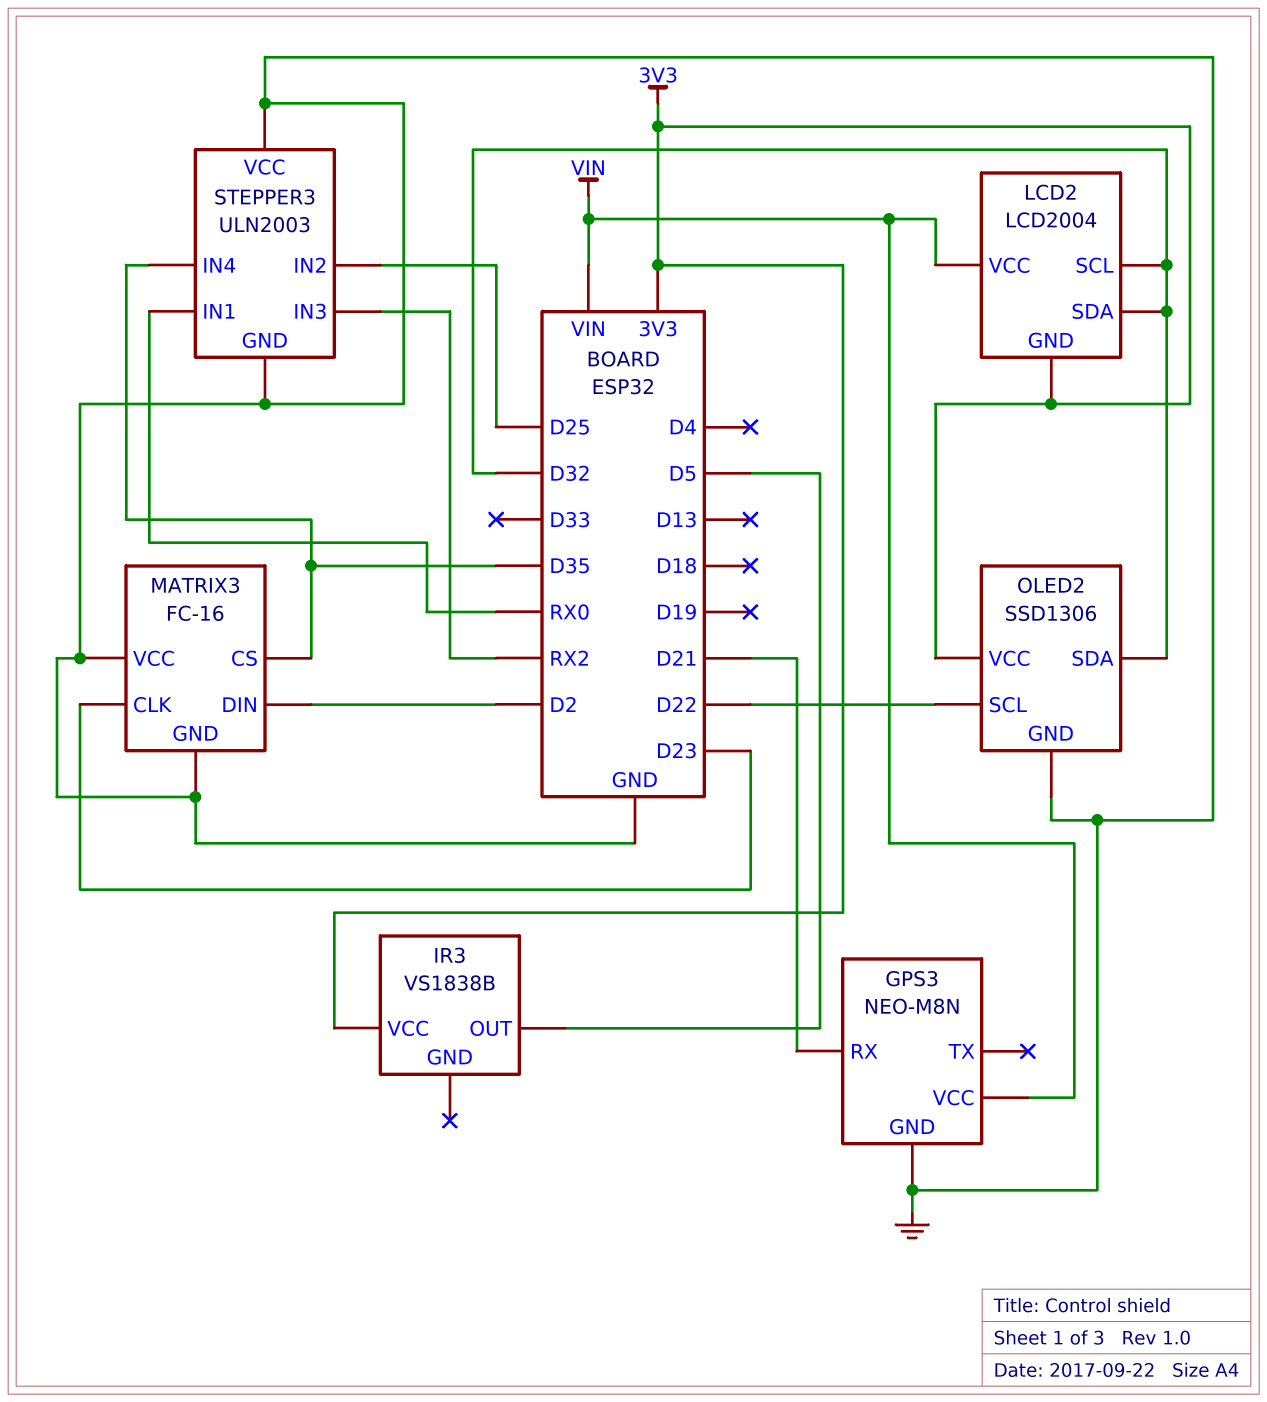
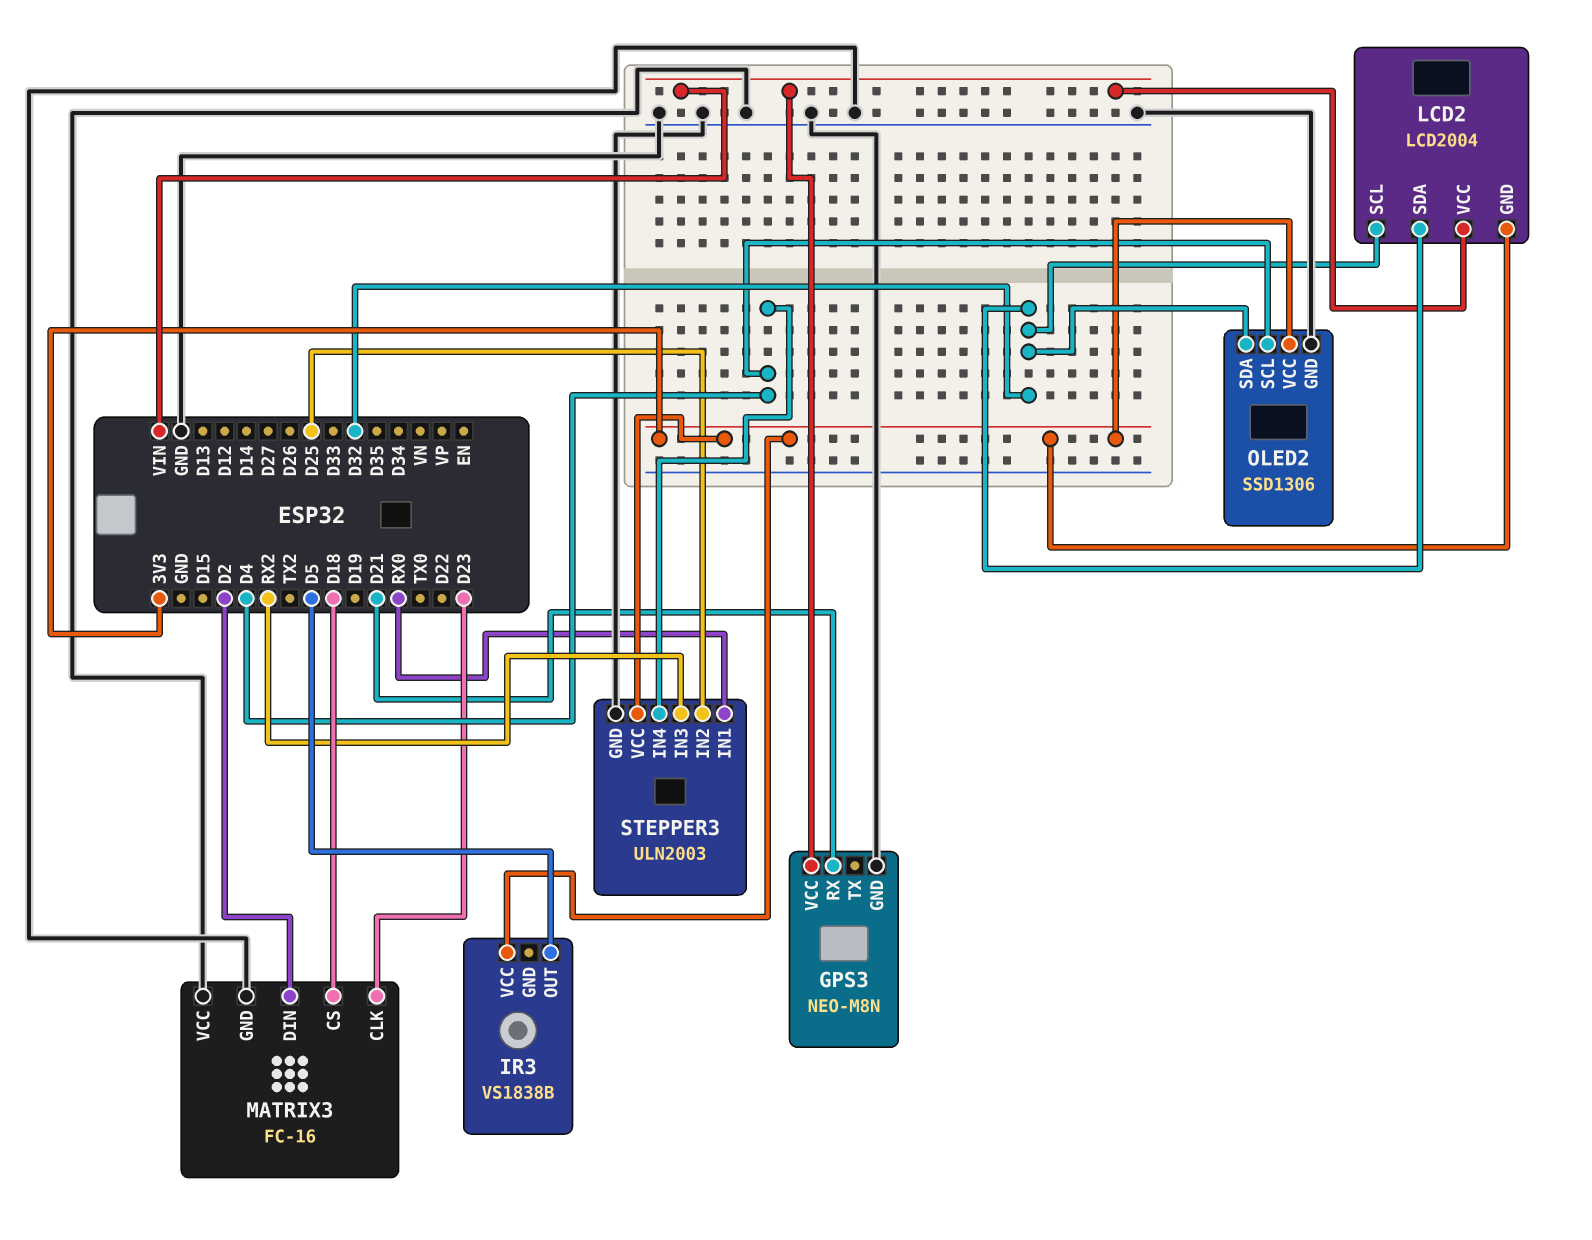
MATRIX3 pin CS: D35 -> D18
OLED2 pin SCL: D22 -> D4
STEPPER3 pin IN4: D35 -> D4
STEPPER3 pin VCC: GND -> 3V3

